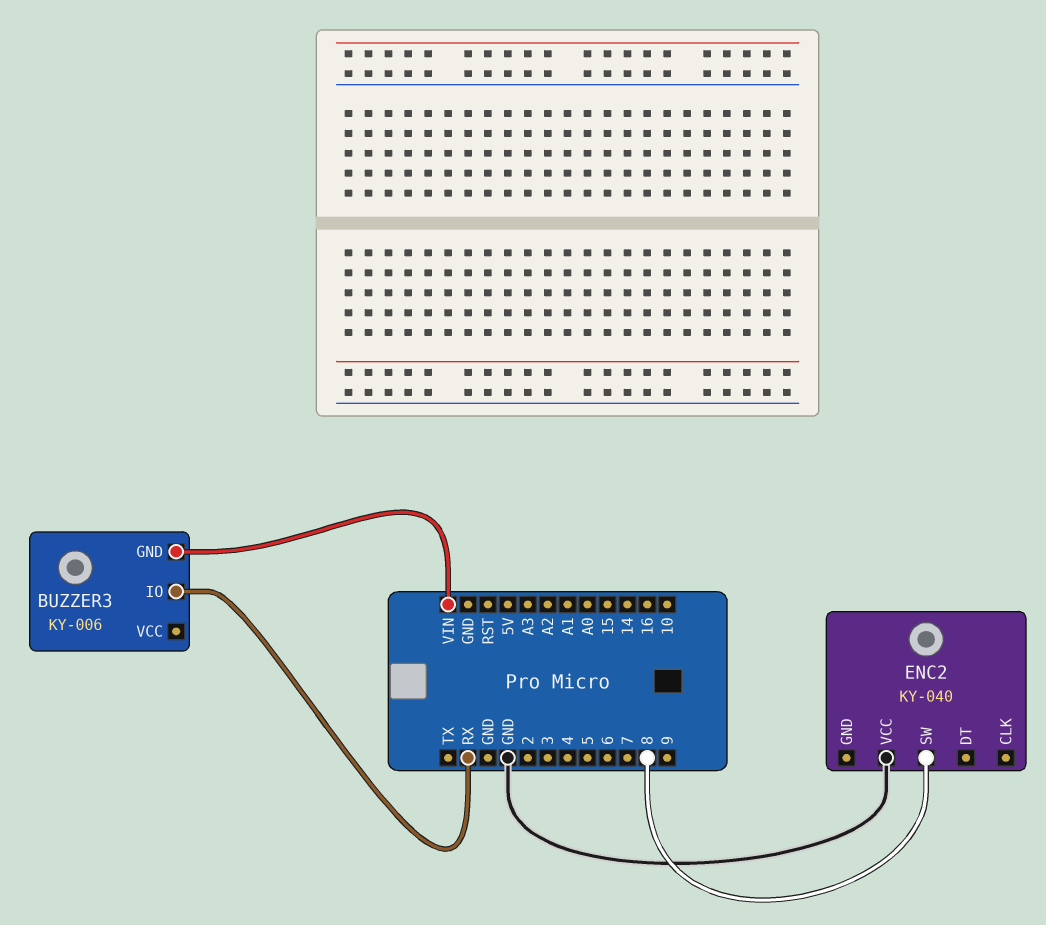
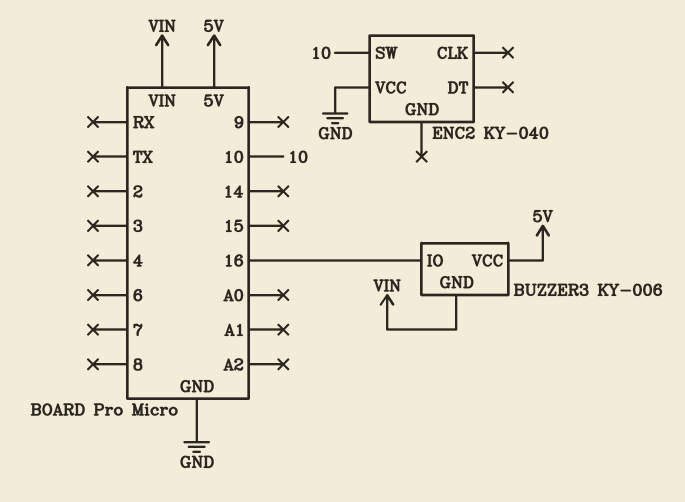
BUZZER3 pin IO: RX -> 16
BUZZER3 pin VCC: none -> 5V
ENC2 pin SW: 8 -> 10

